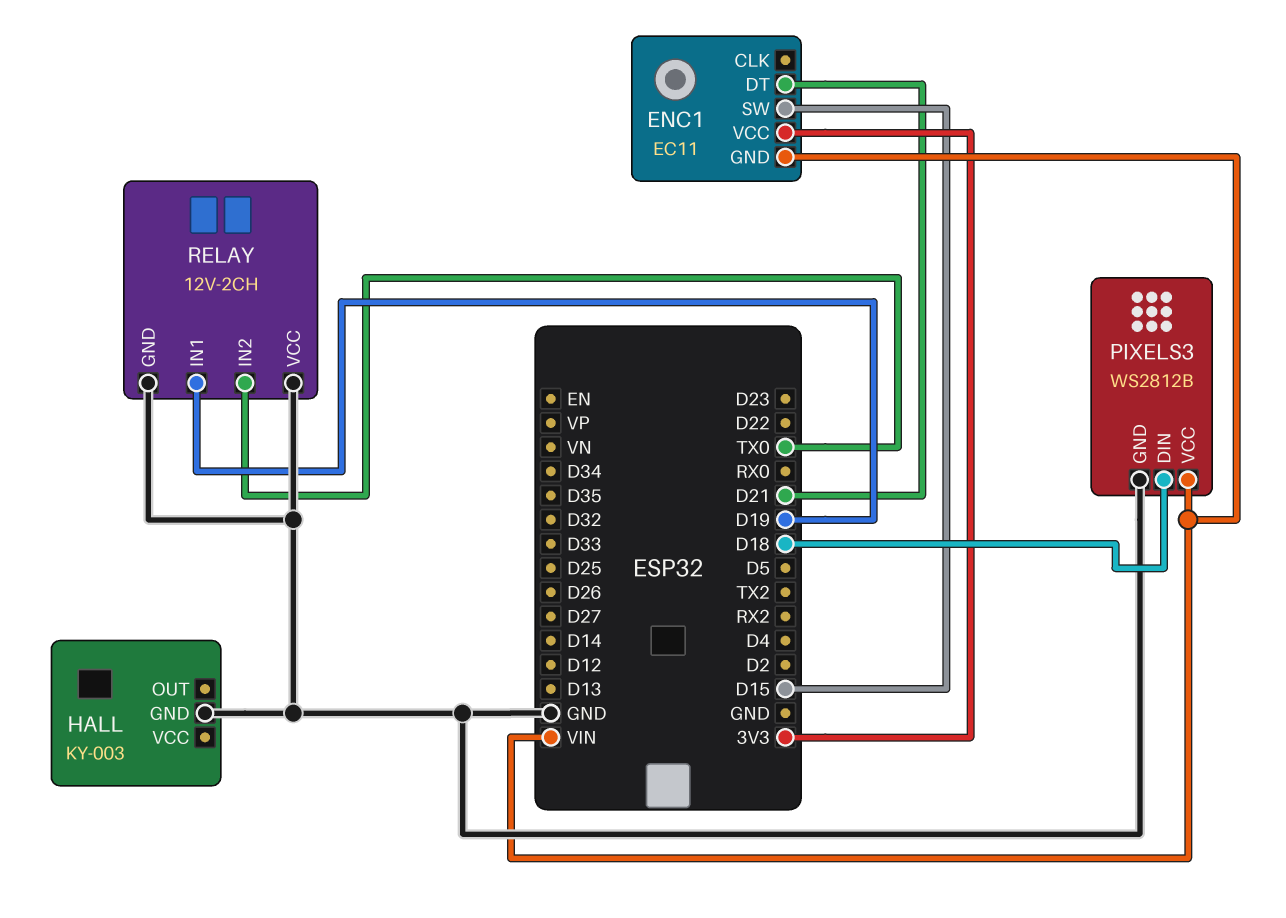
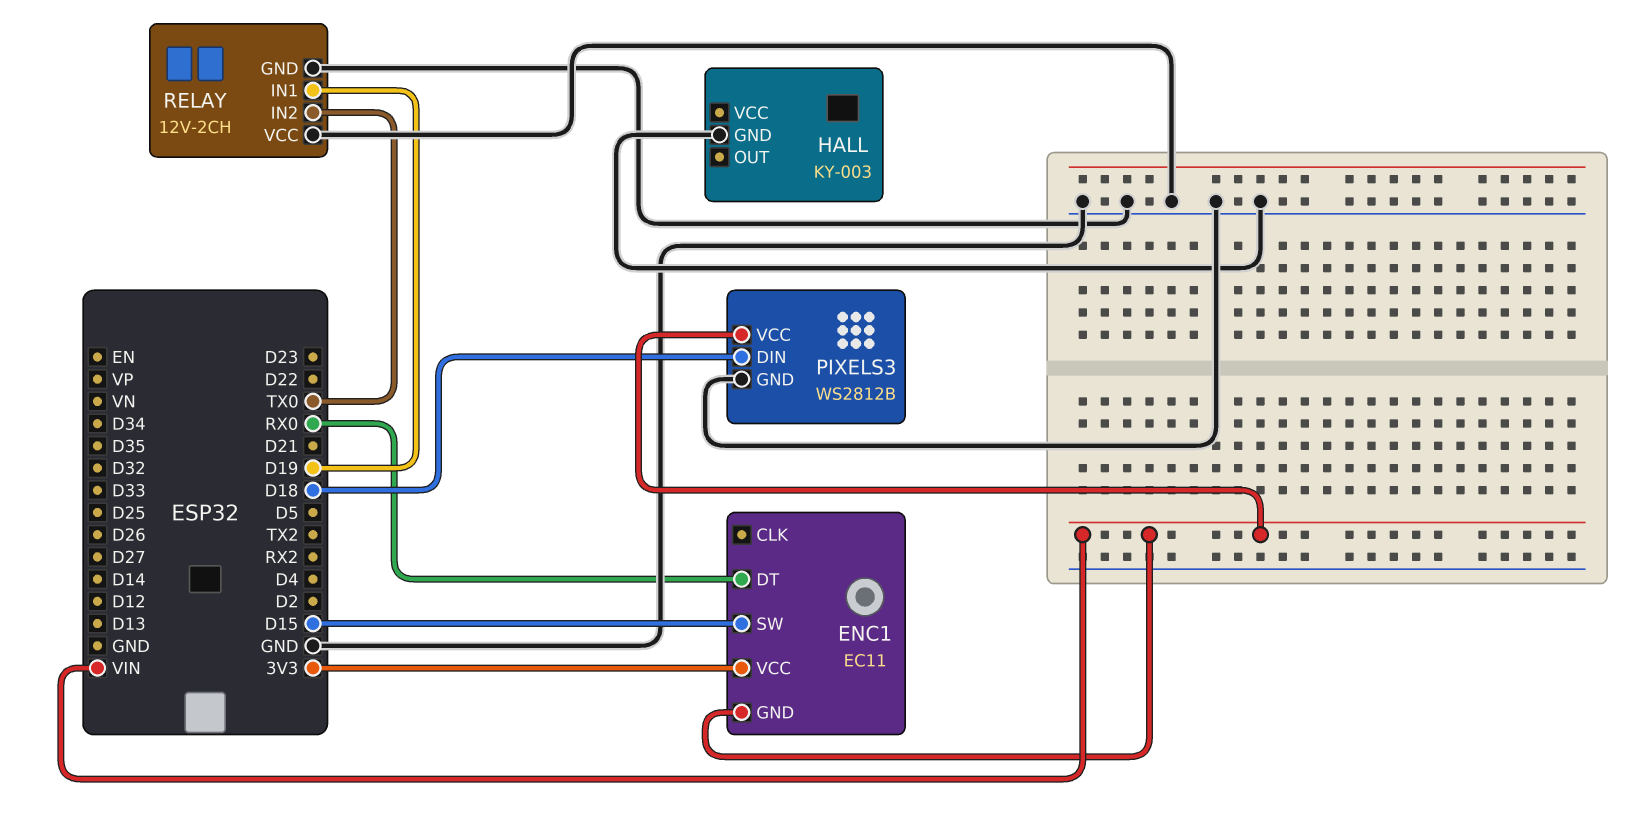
ENC1 pin DT: D21 -> RX0

